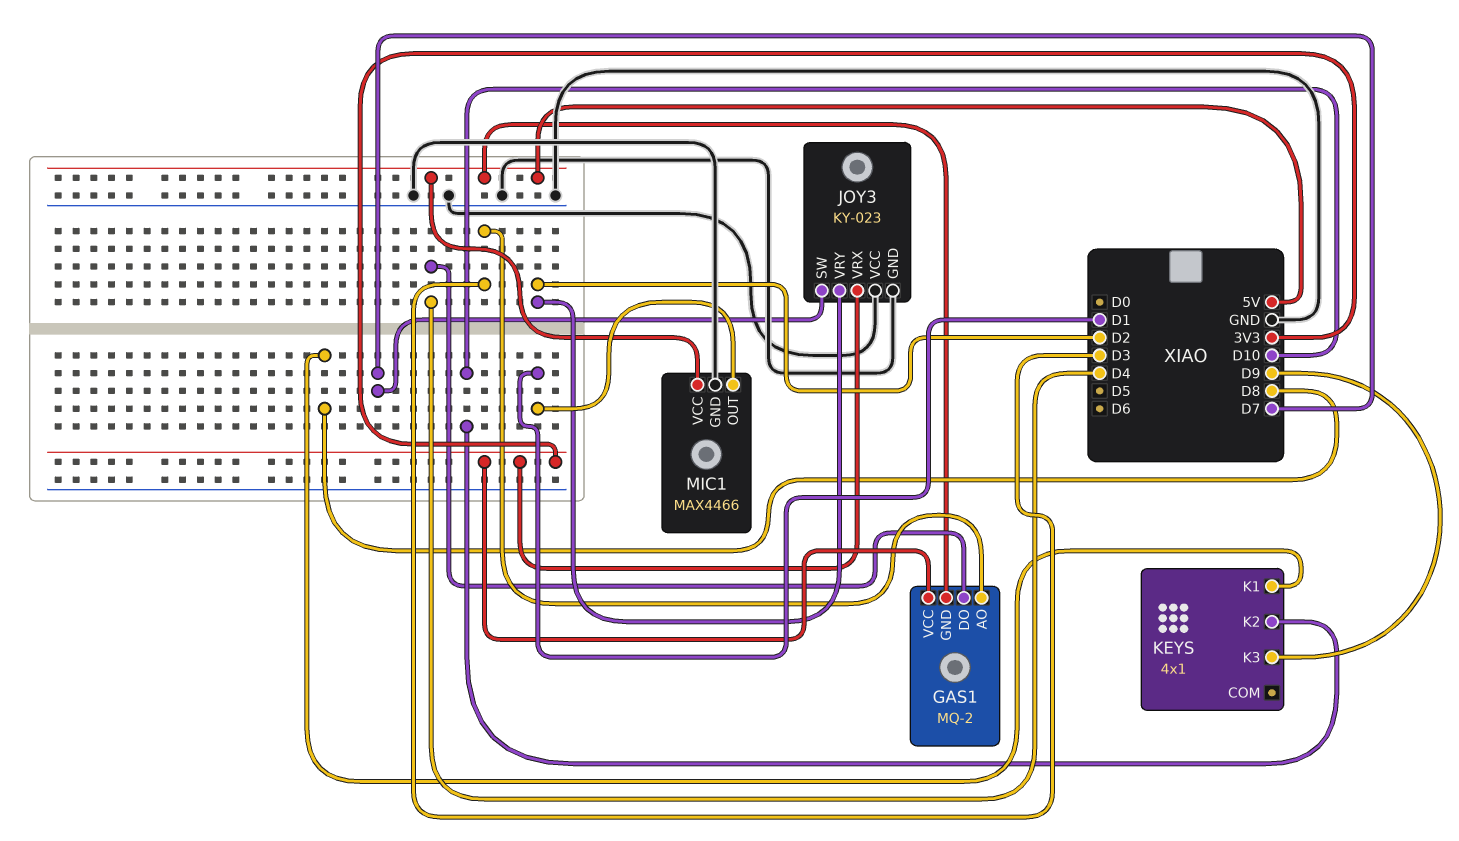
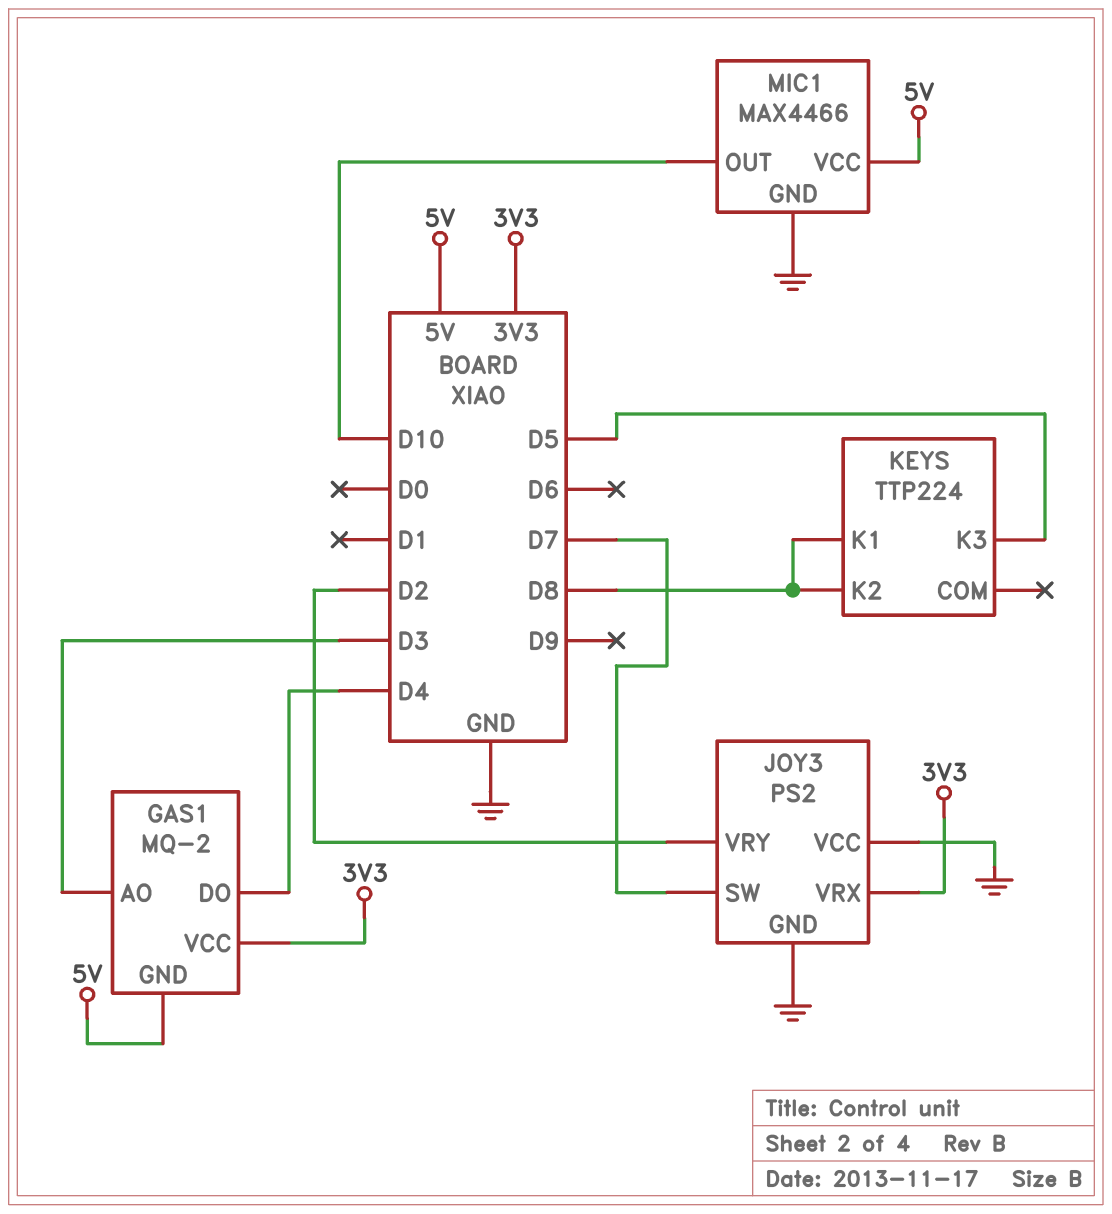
JOY3: KY-023 -> PS2
KEYS: 4x1 -> TTP224
KEYS pin K2: D10 -> D8
KEYS pin K3: D9 -> D5
MIC1 pin OUT: D1 -> D10

